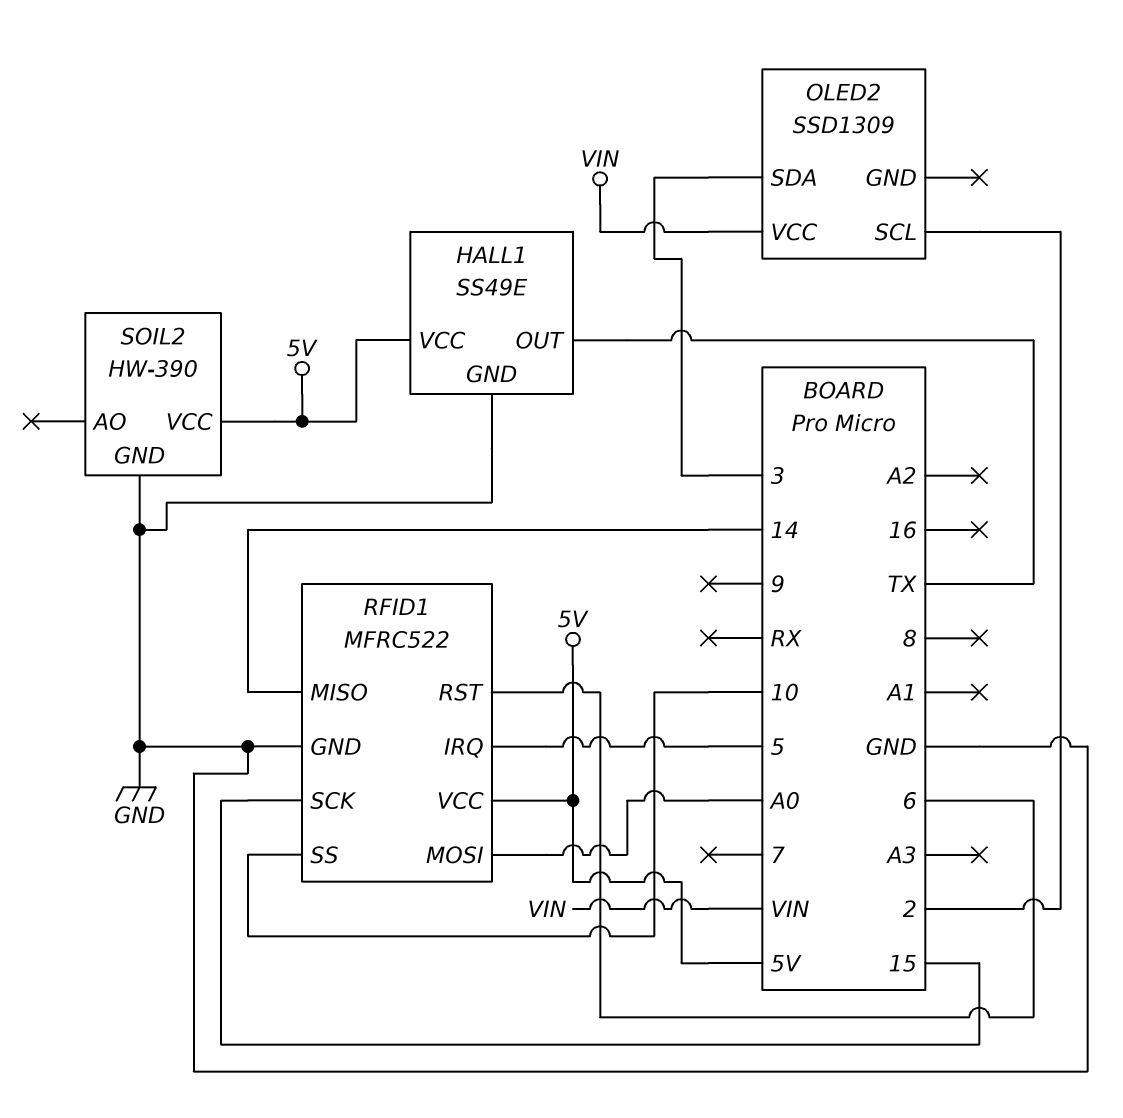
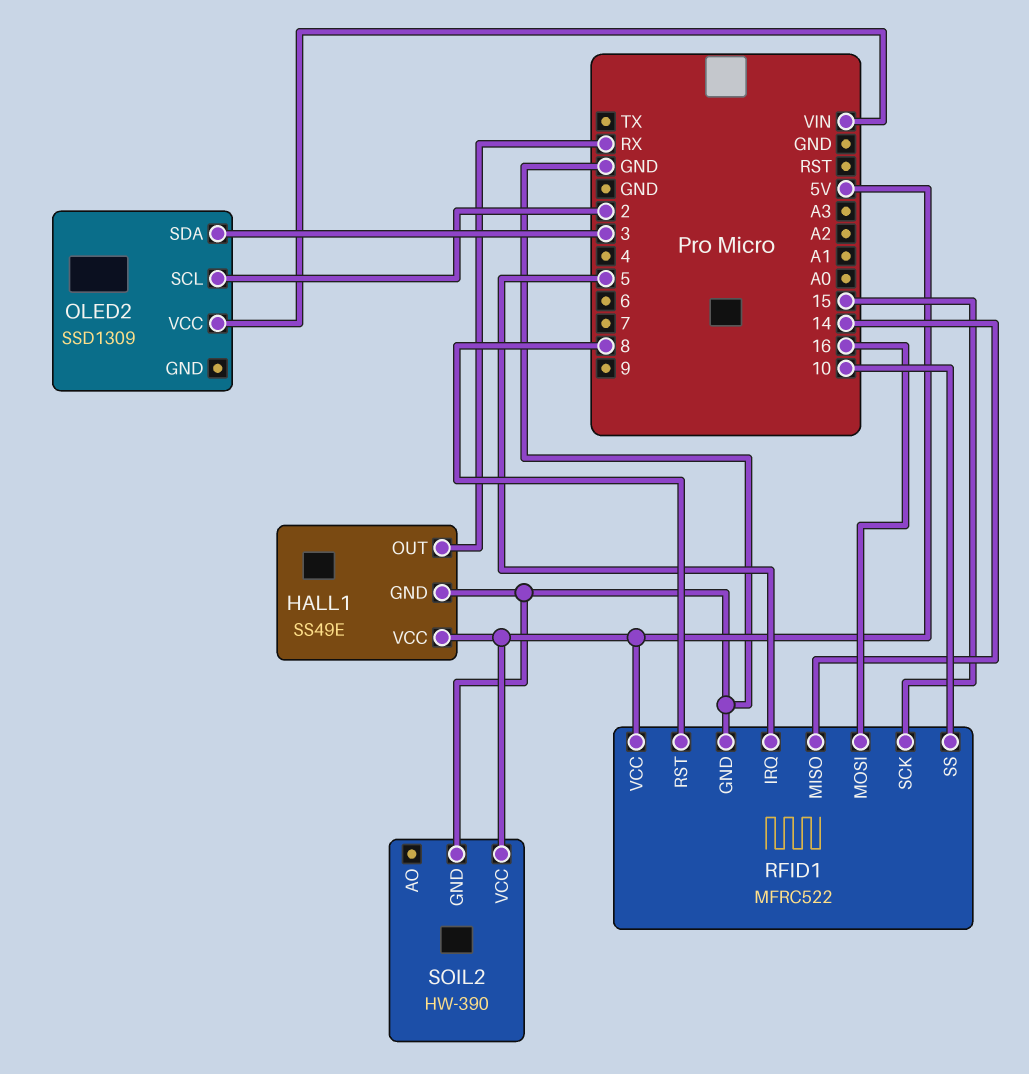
HALL1 pin OUT: TX -> RX
RFID1 pin MOSI: A0 -> 16
RFID1 pin RST: 6 -> 8

